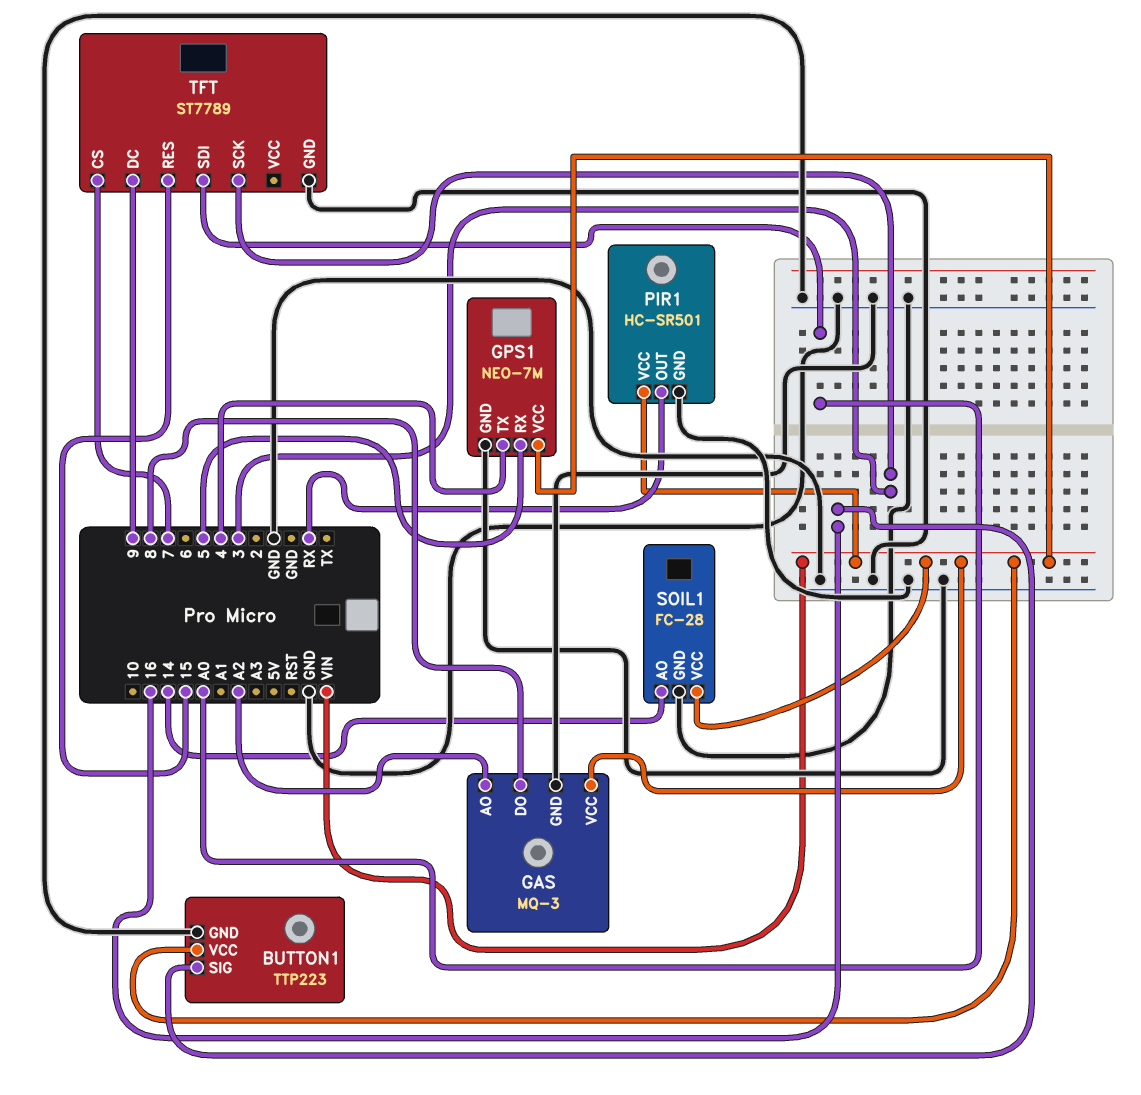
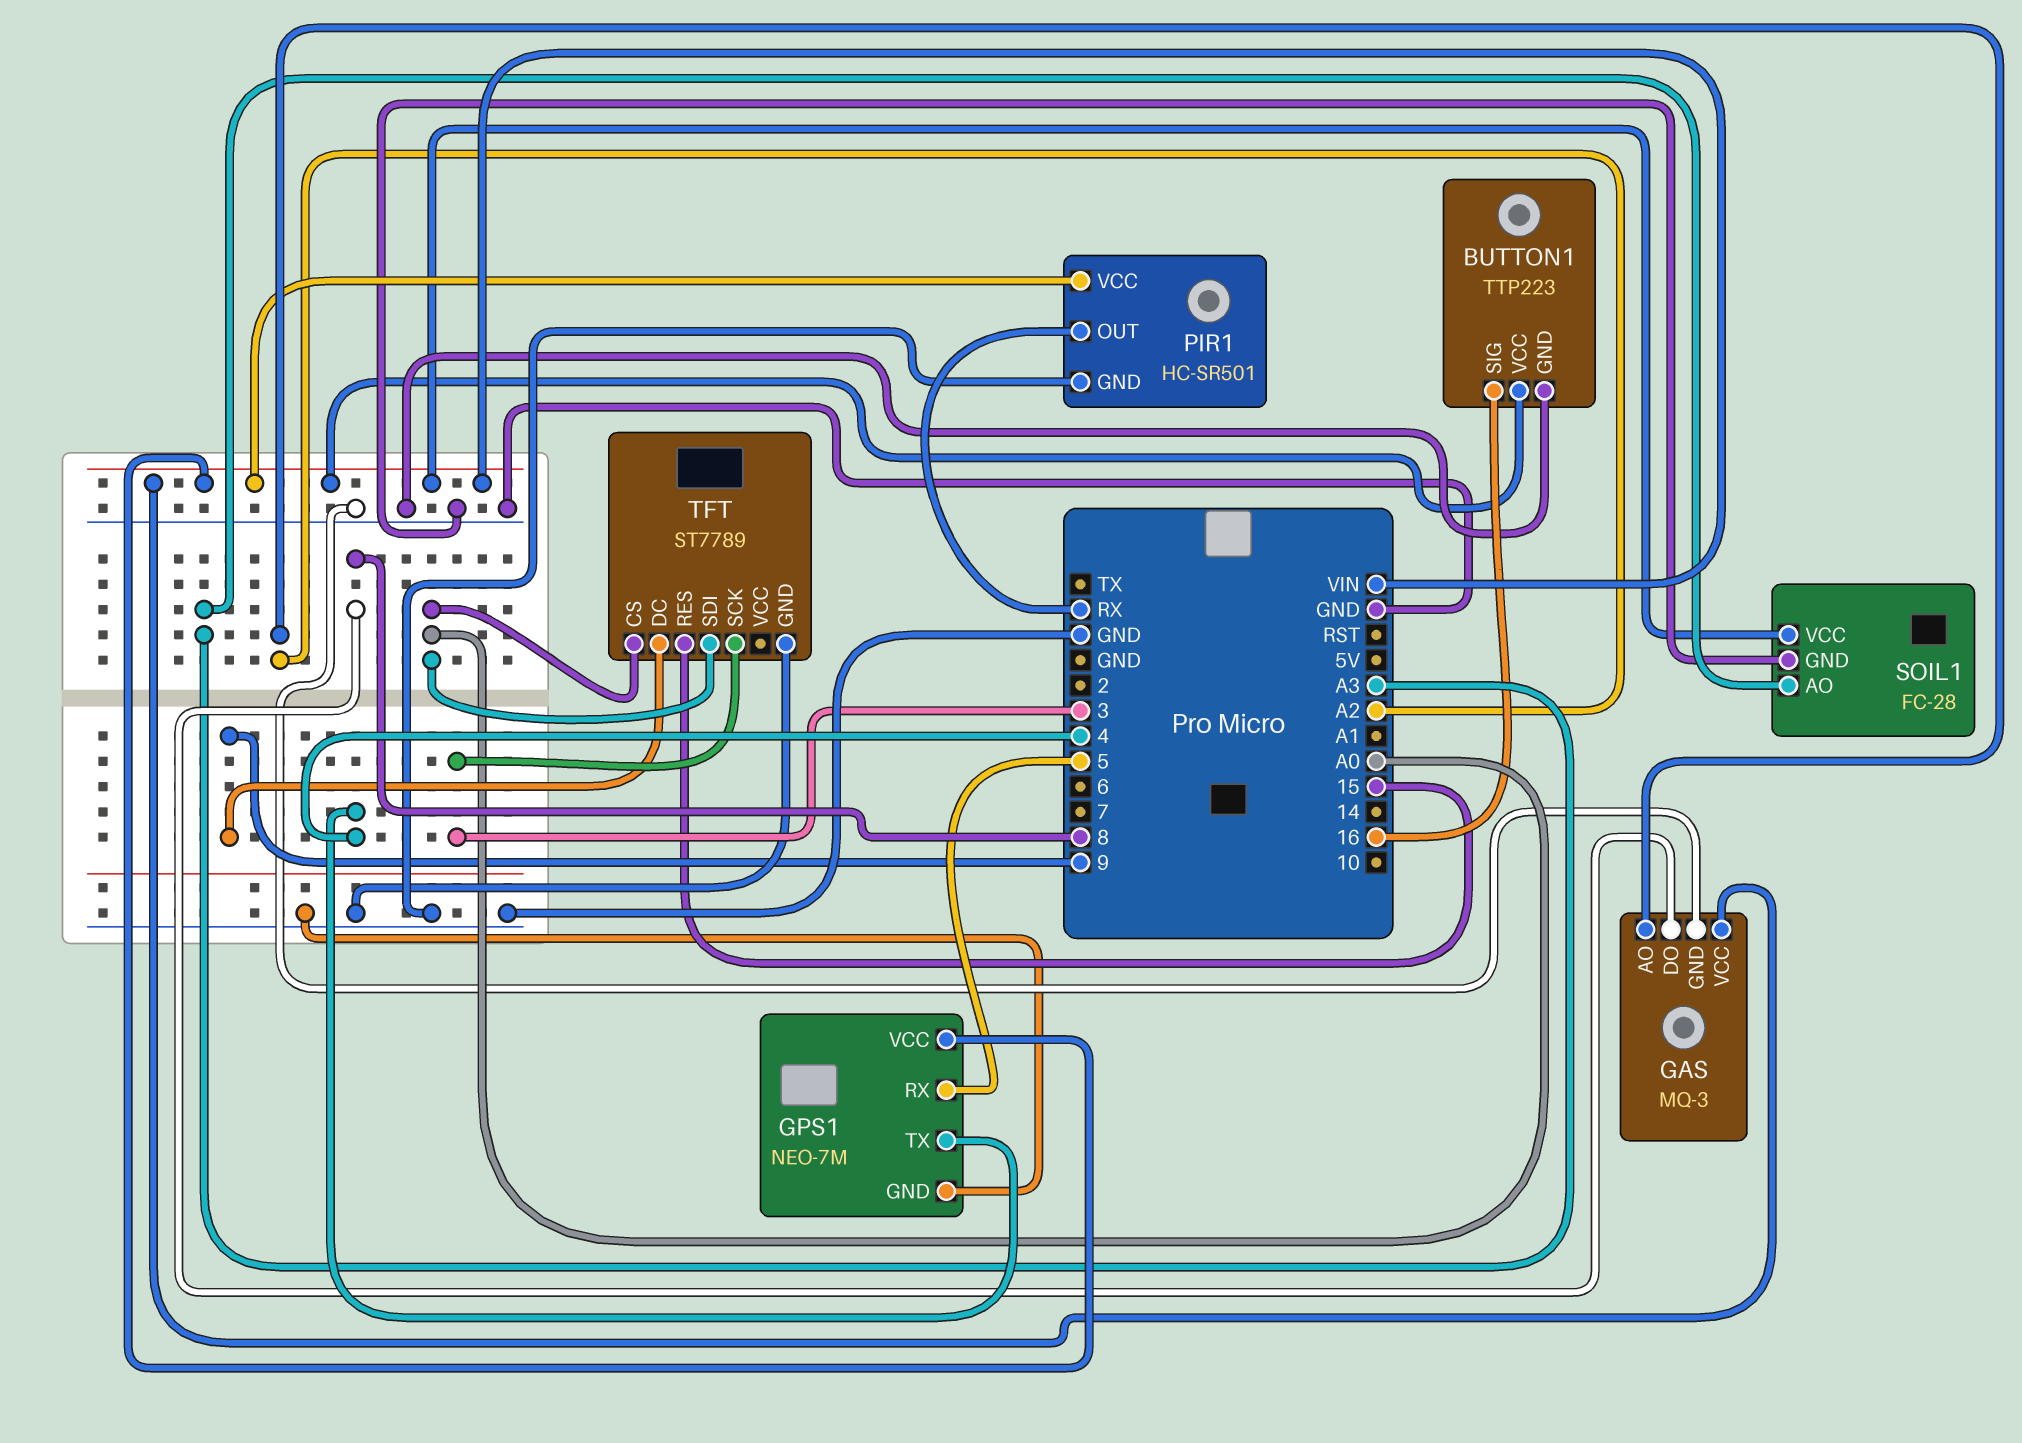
SOIL1 pin AO: 14 -> A3
TFT pin CS: 7 -> A0

